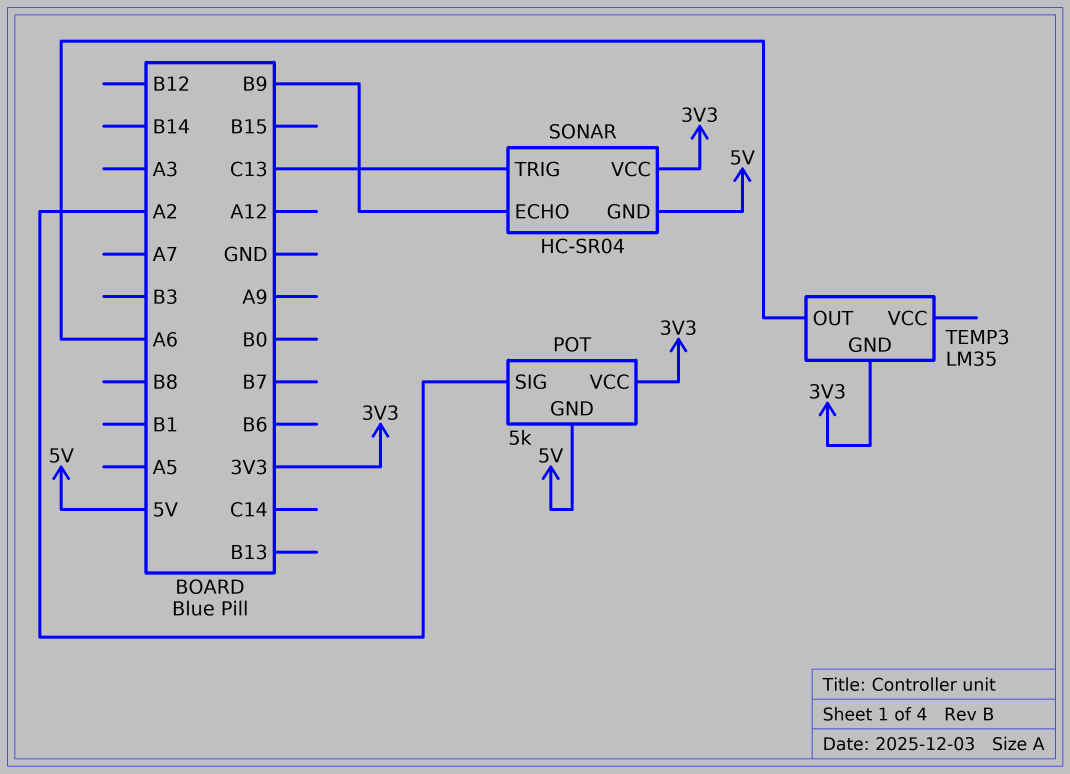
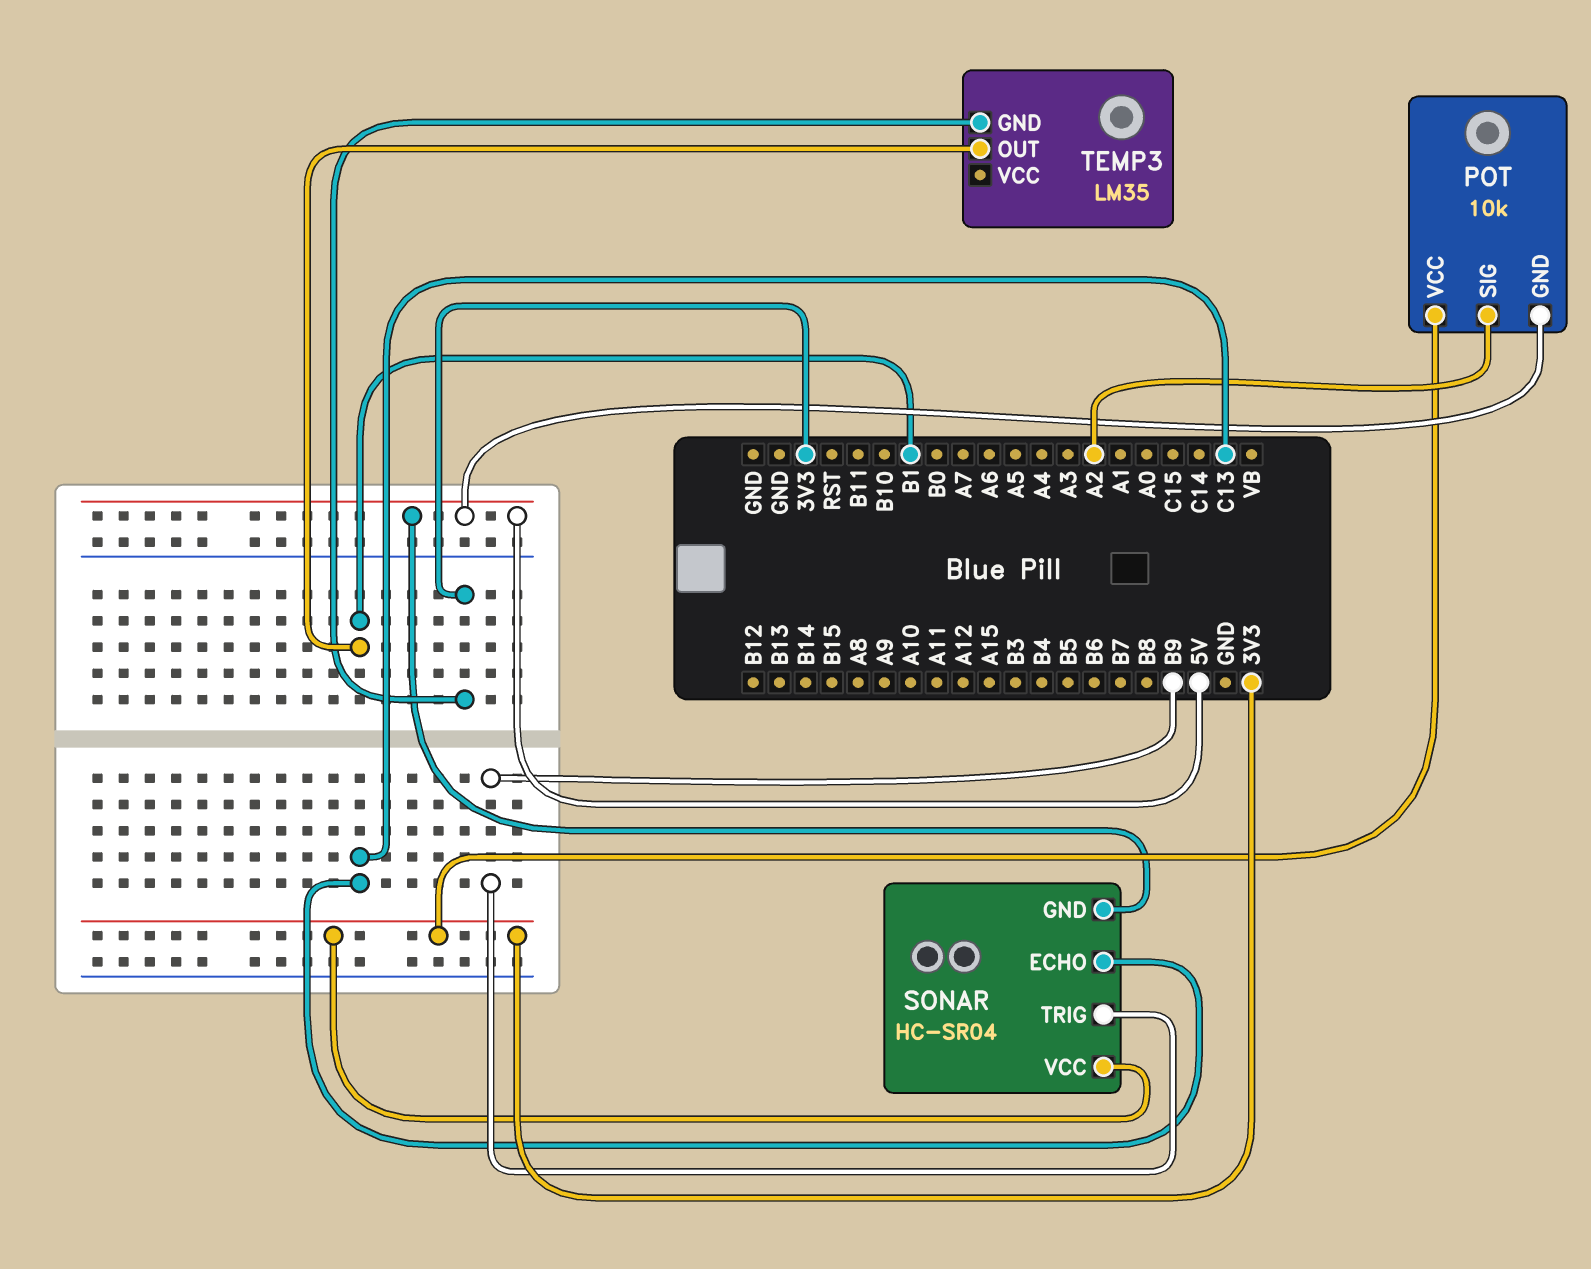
POT: 5k -> 10k
SONAR pin ECHO: B9 -> C13
SONAR pin TRIG: C13 -> B9
TEMP3 pin OUT: A6 -> B1

